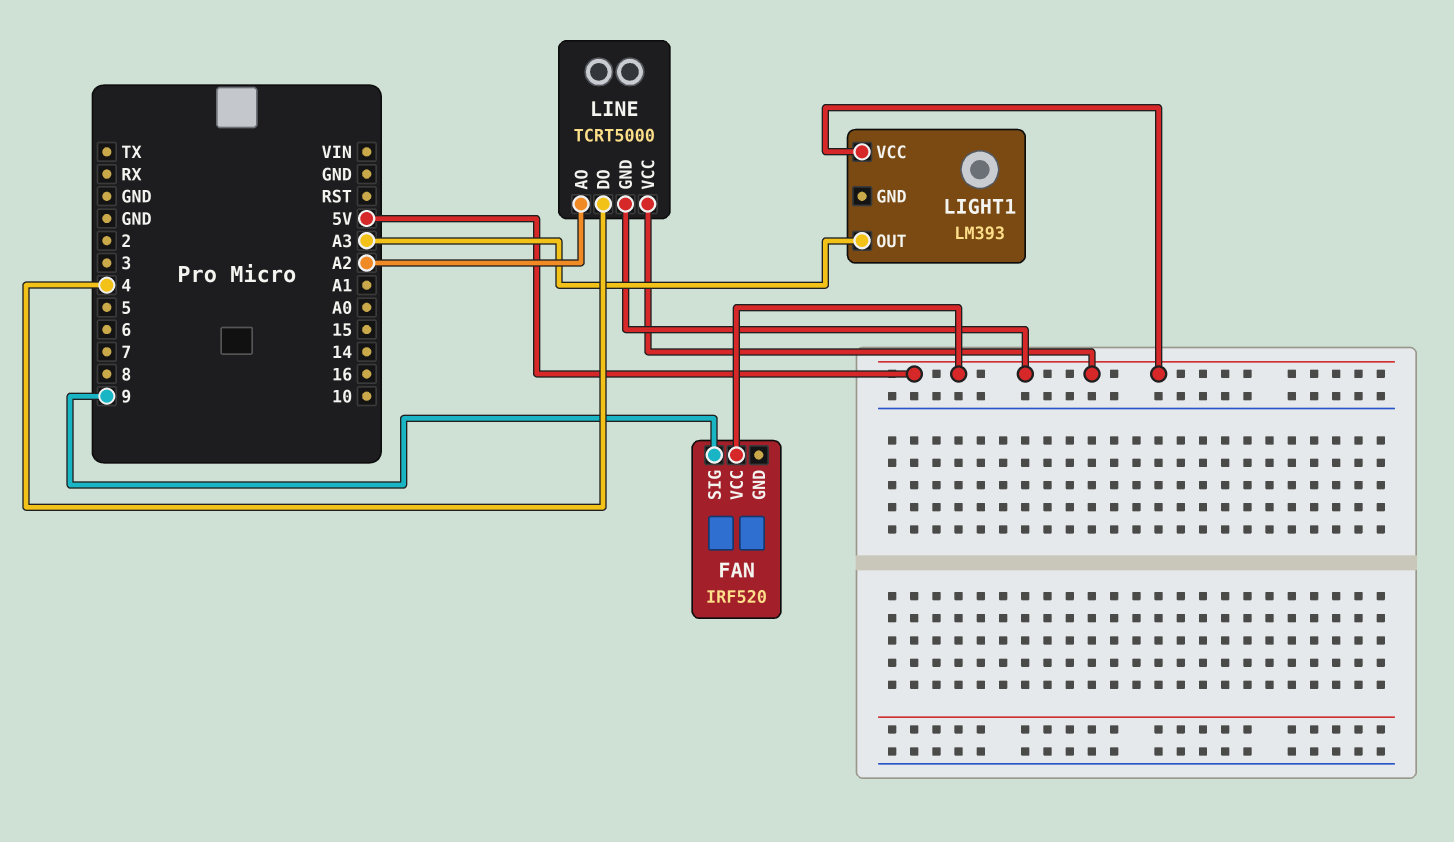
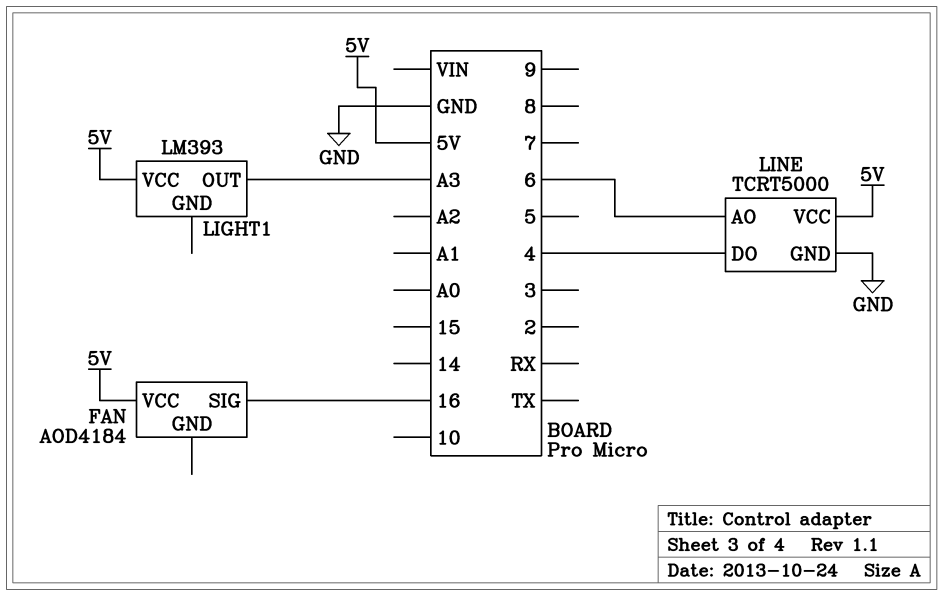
FAN: IRF520 -> AOD4184
FAN pin SIG: 9 -> 16
LINE pin AO: A2 -> 6
LINE pin GND: 5V -> GND

